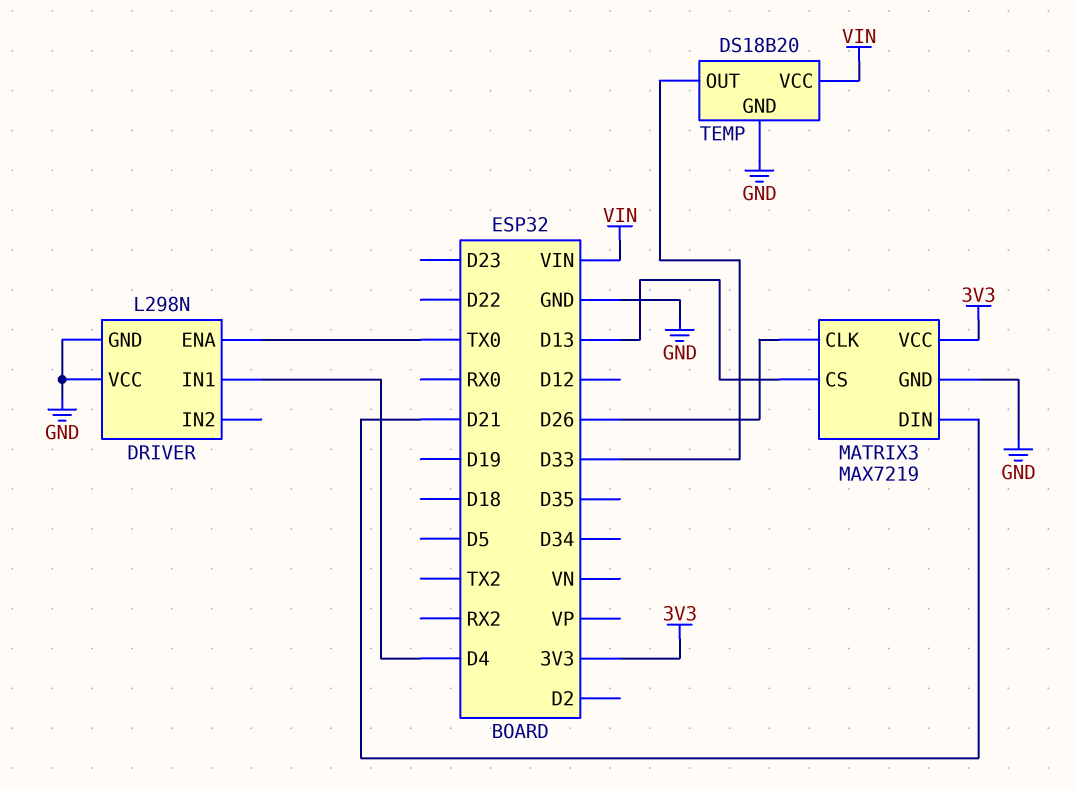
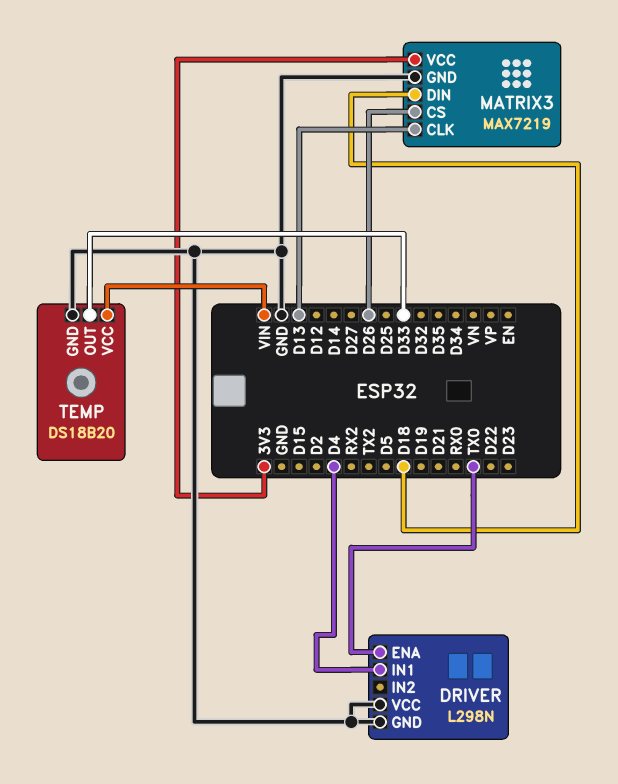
MATRIX3 pin CLK: D26 -> D13
MATRIX3 pin CS: D13 -> D26
MATRIX3 pin DIN: D21 -> D18

